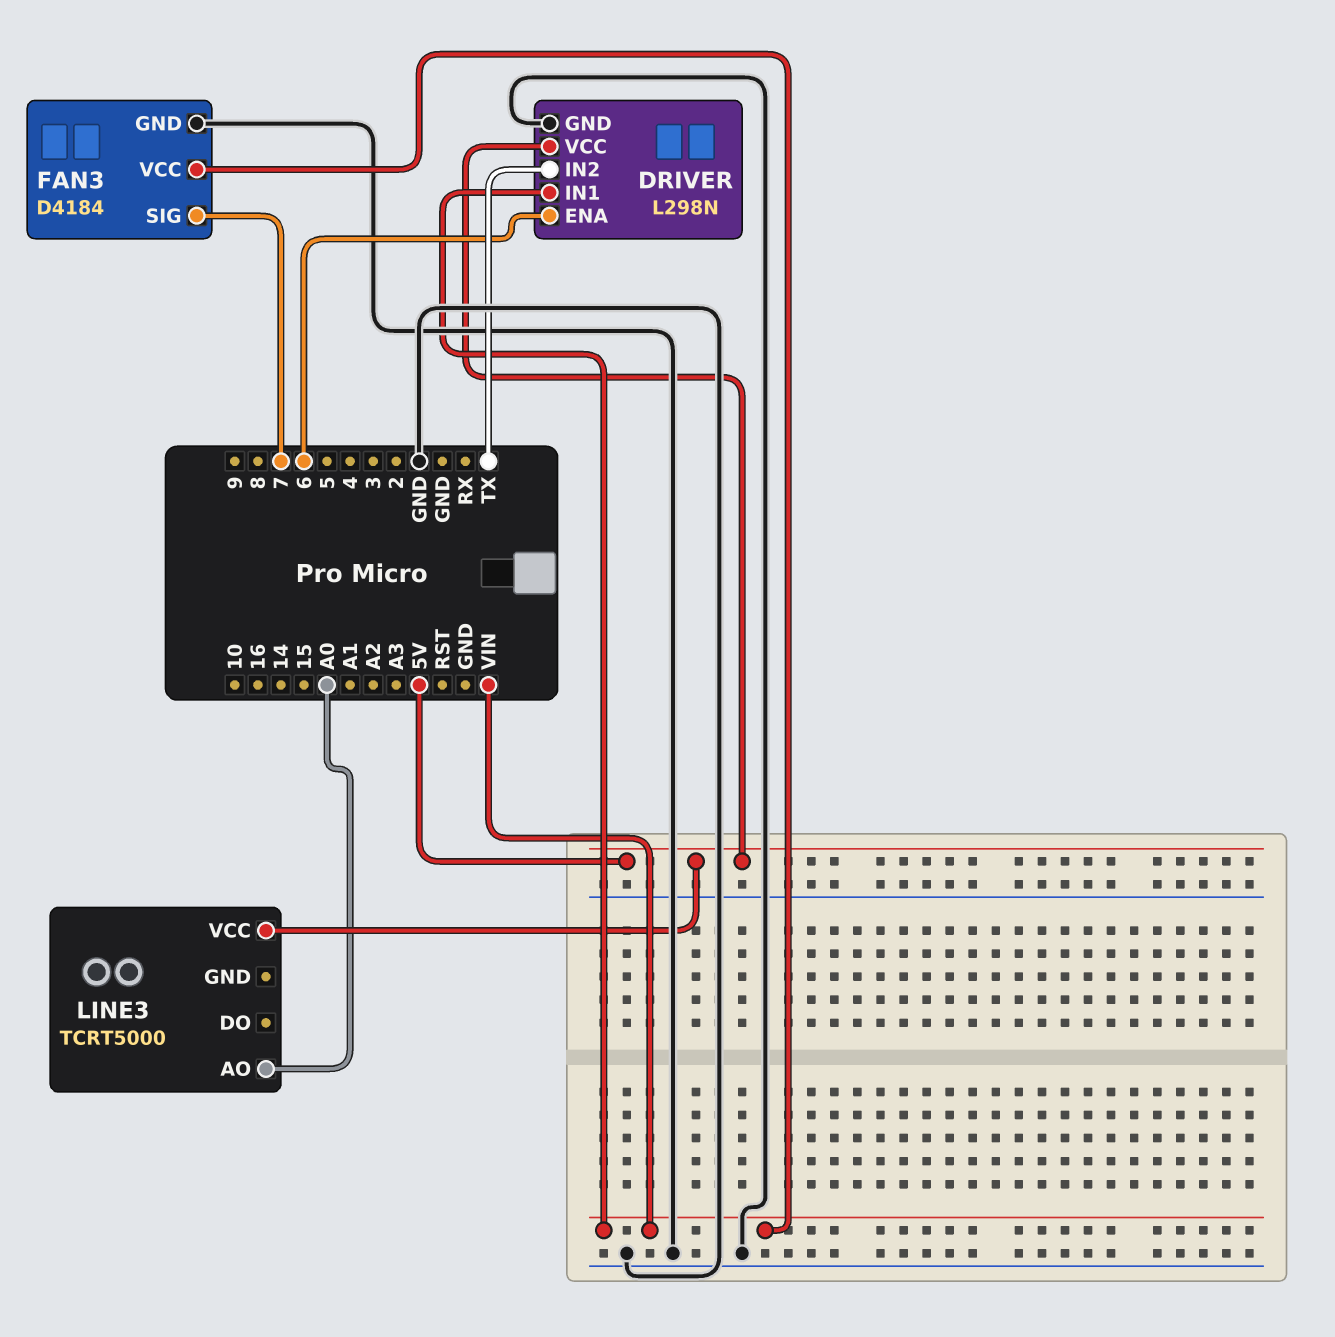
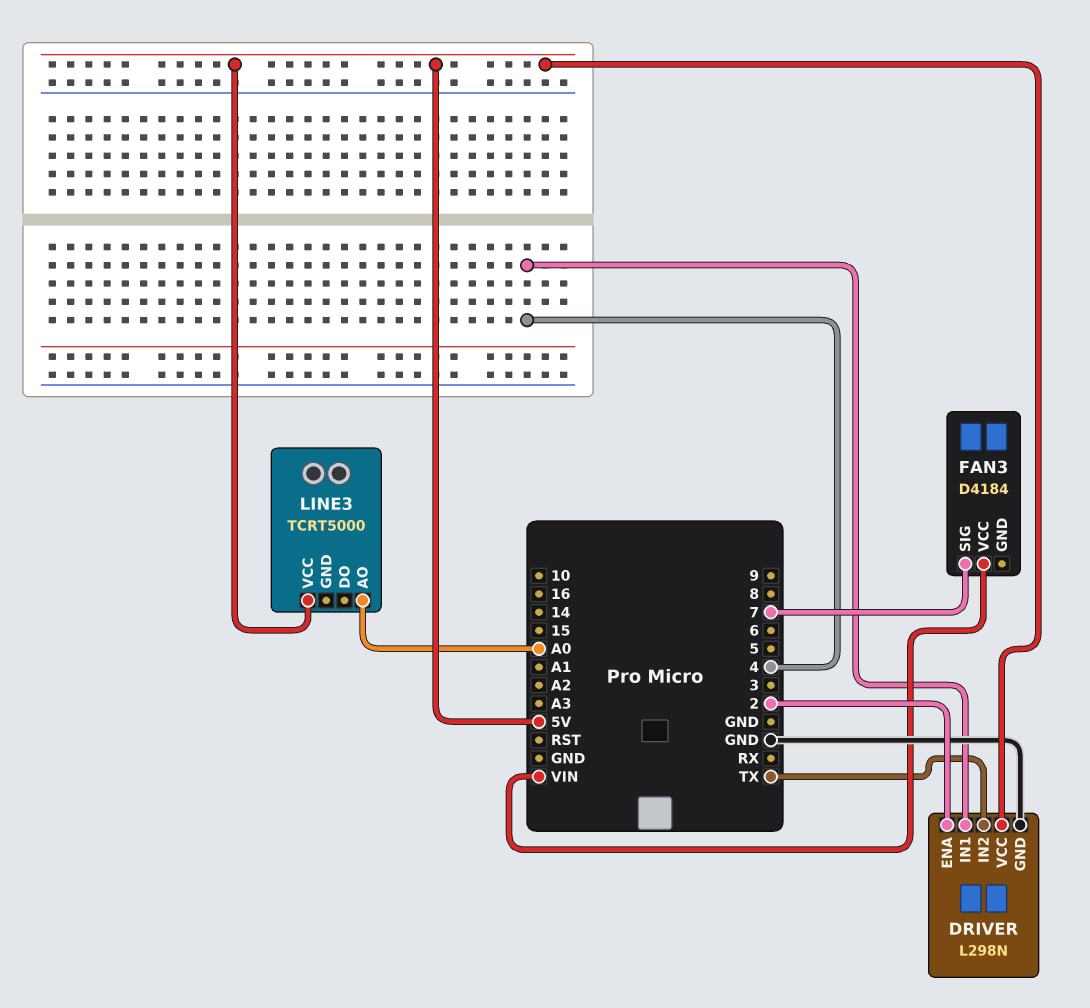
DRIVER pin ENA: 6 -> 2
DRIVER pin IN1: VIN -> 4
FAN3 pin GND: GND -> none

